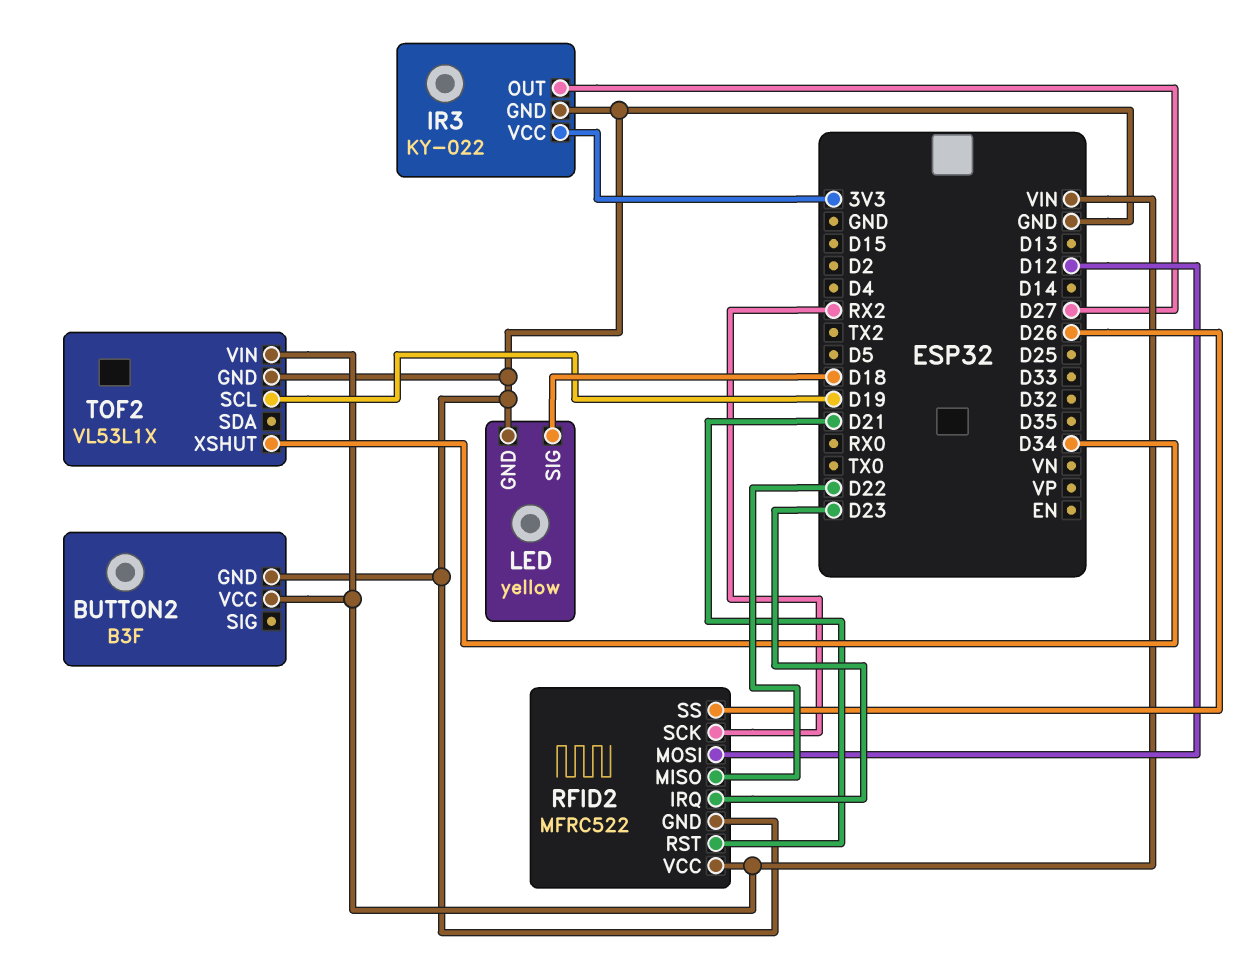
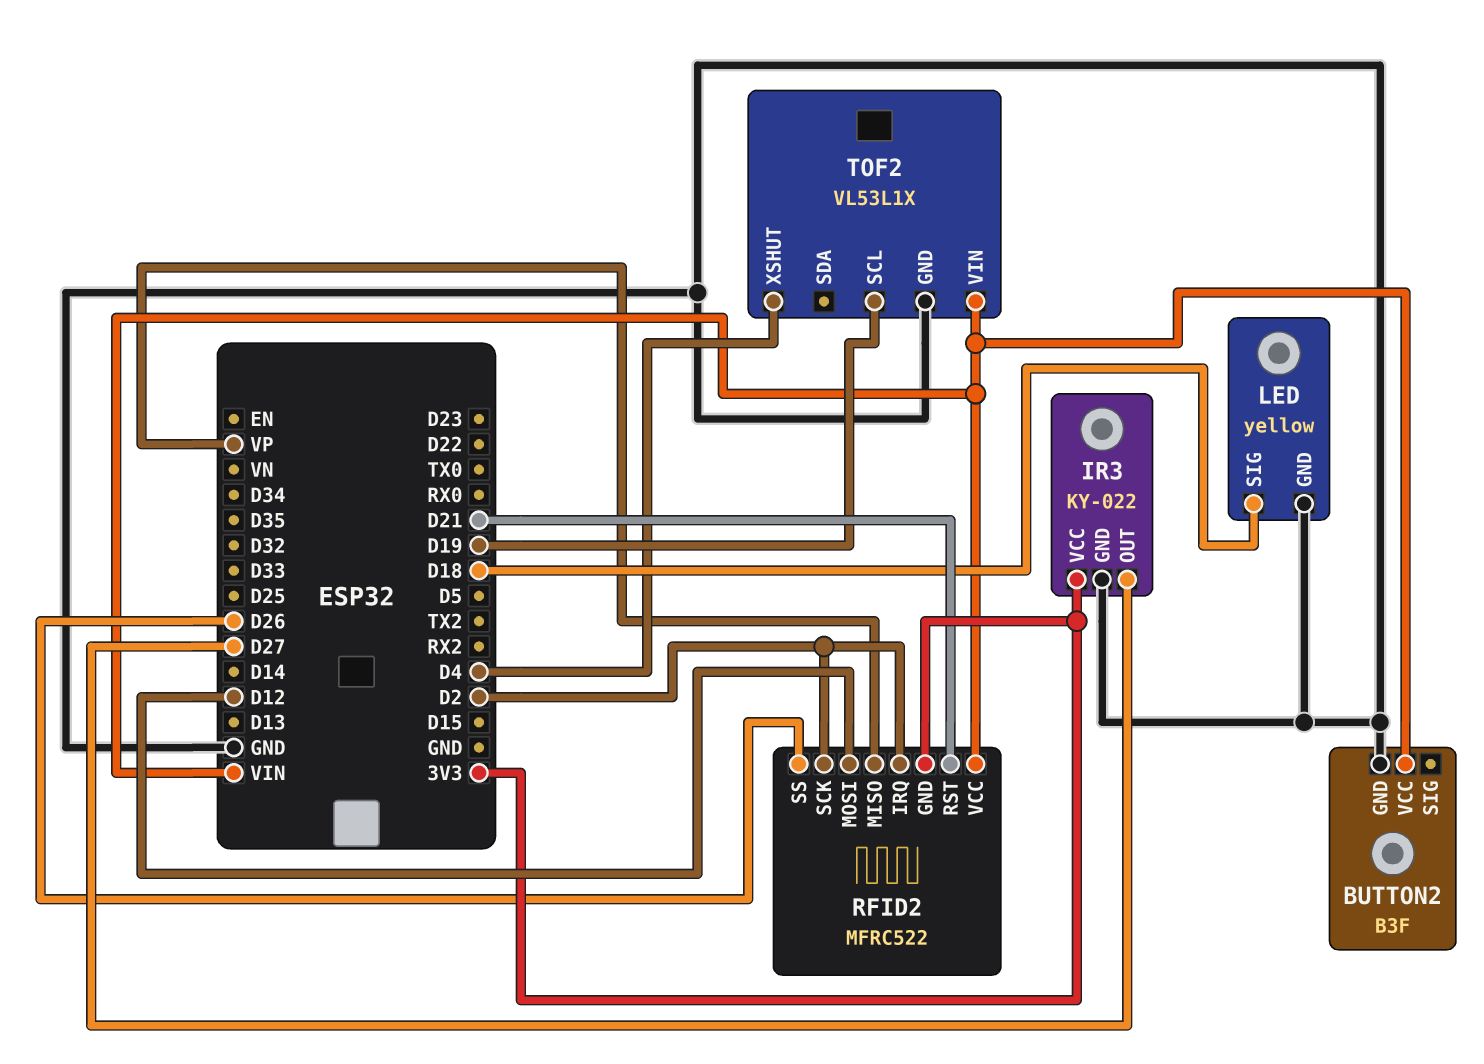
RFID2 pin GND: GND -> 3V3
RFID2 pin IRQ: D23 -> D2
RFID2 pin MISO: D22 -> VP
RFID2 pin SCK: RX2 -> D2
TOF2 pin XSHUT: D34 -> D4

